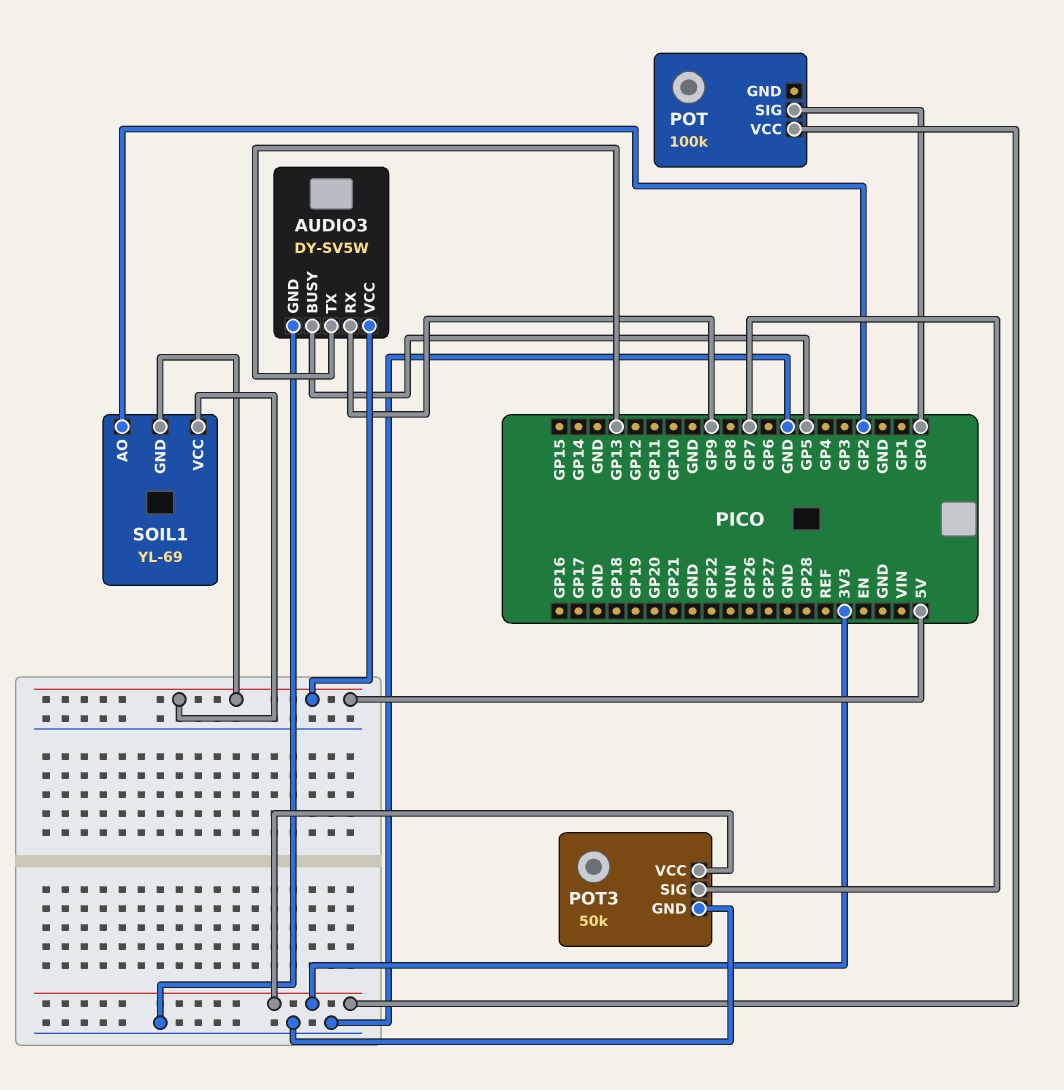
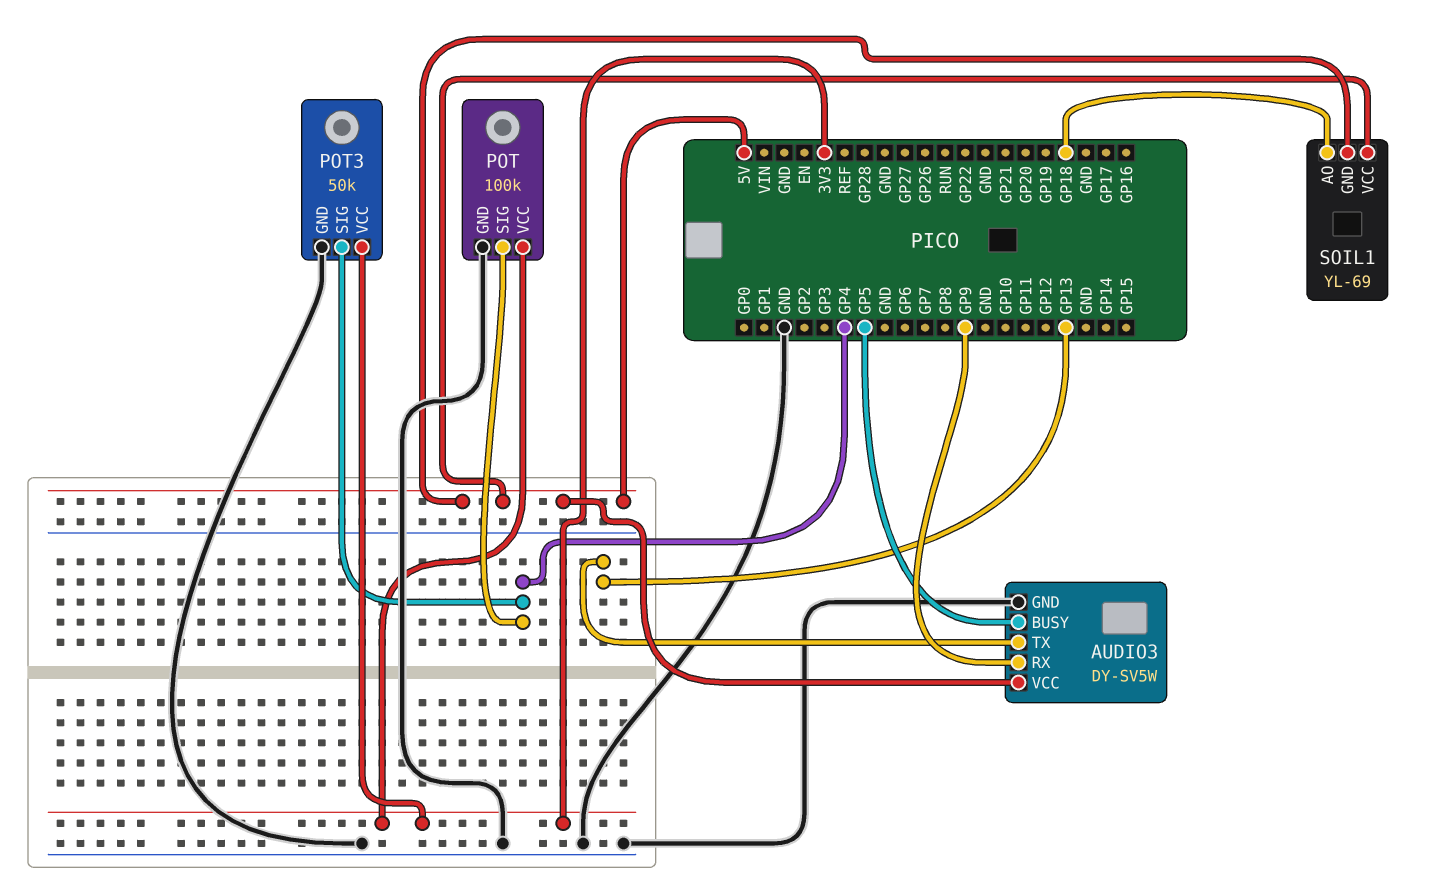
POT pin GND: none -> GND
POT pin SIG: GP0 -> GP4
POT3 pin SIG: GP7 -> GP4
SOIL1 pin AO: GP2 -> GP18

